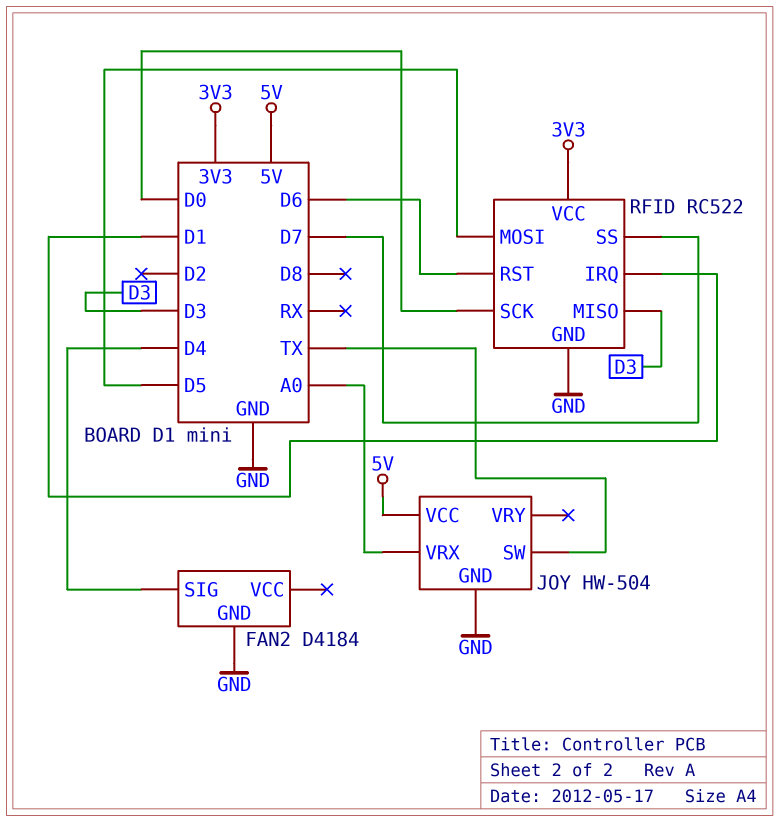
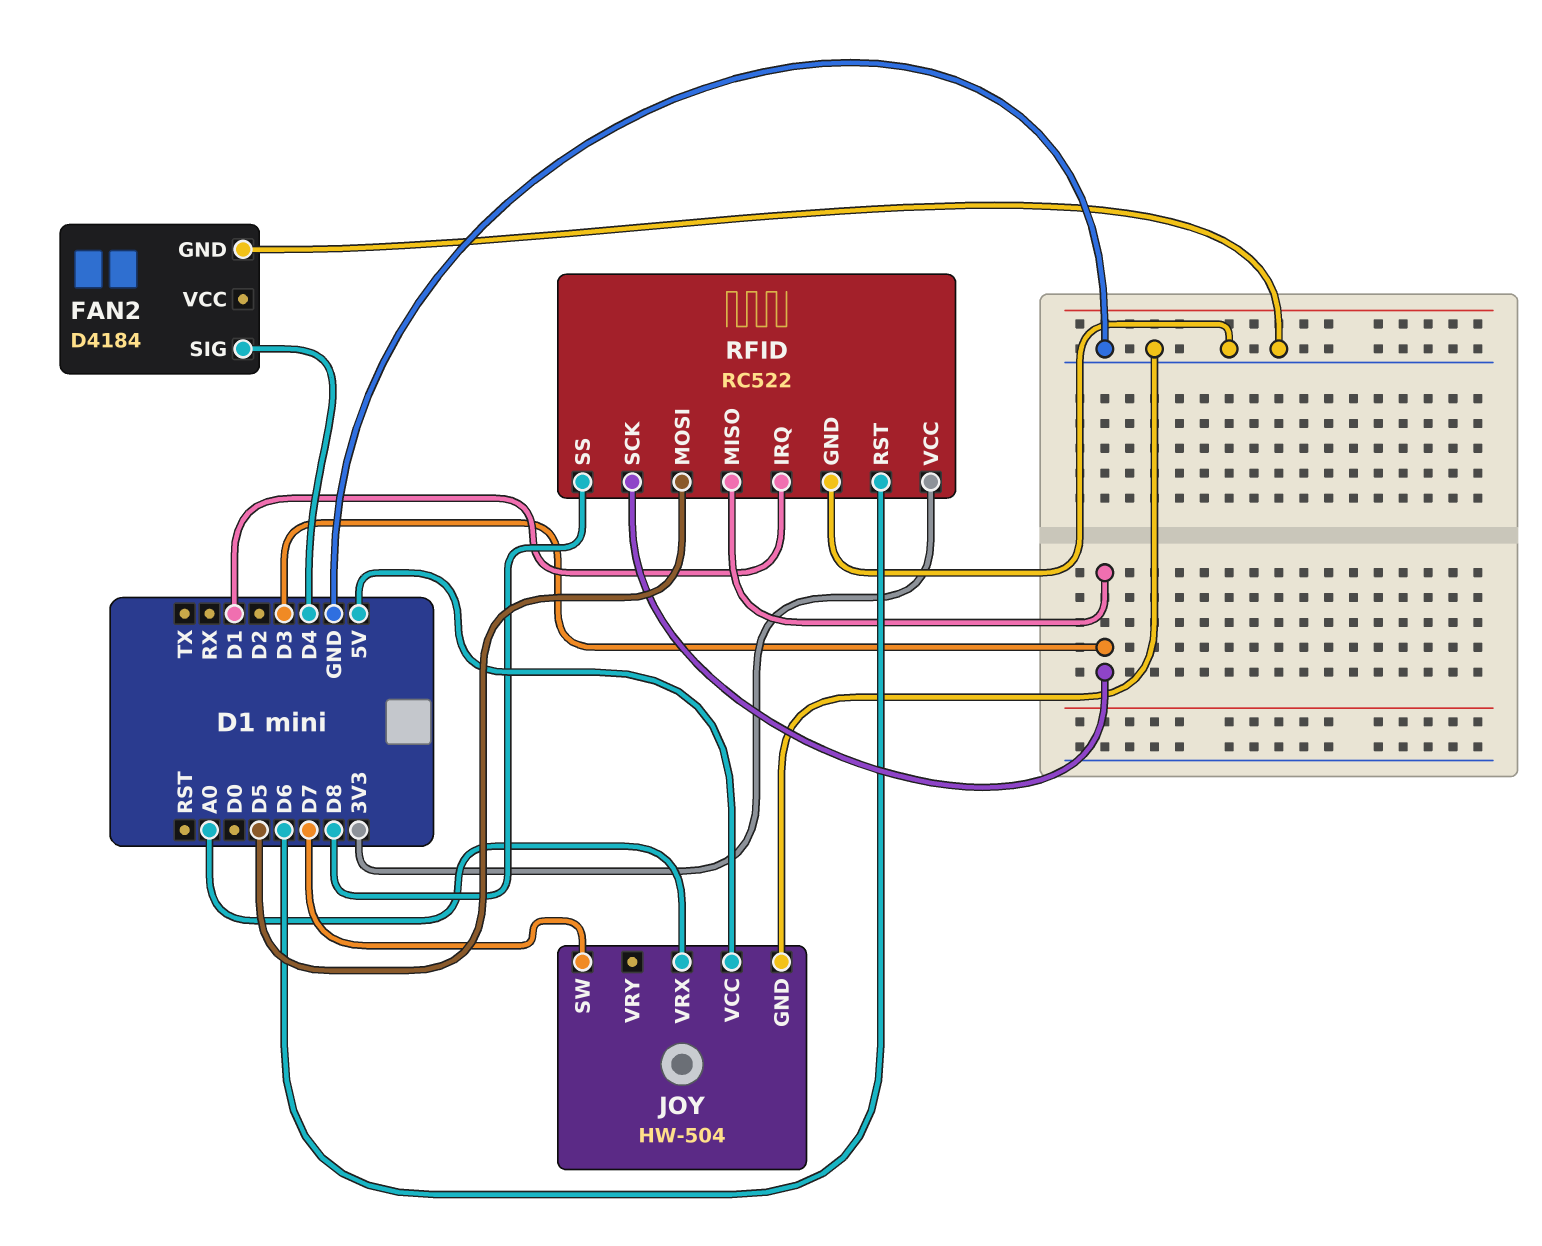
JOY pin SW: TX -> D7
RFID pin SCK: D0 -> D3
RFID pin SS: D7 -> D8

